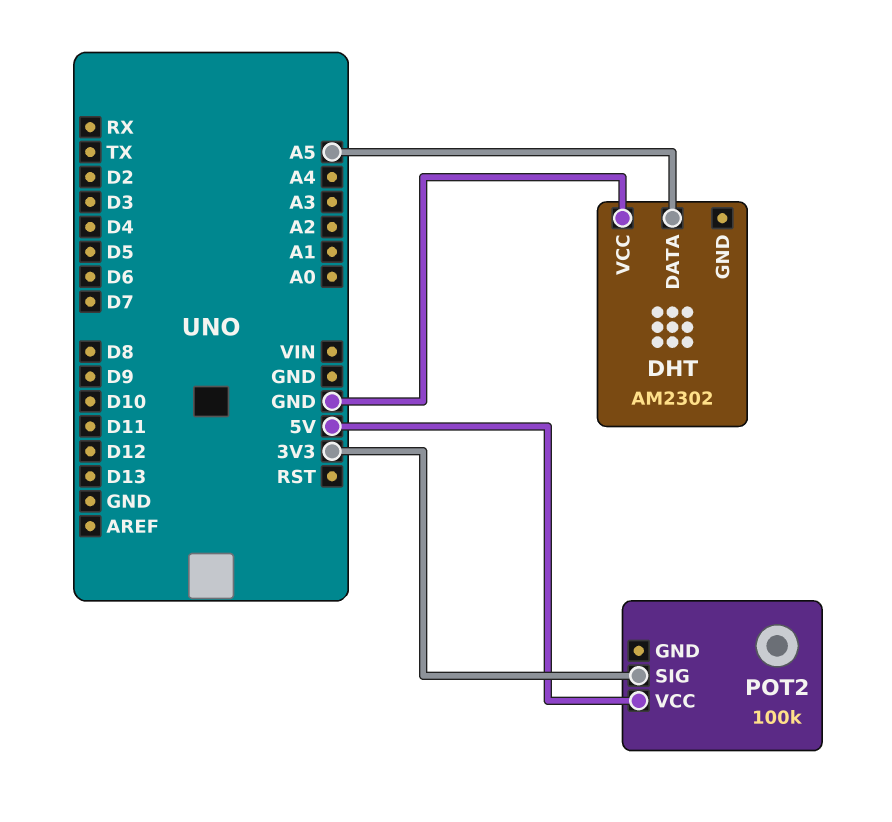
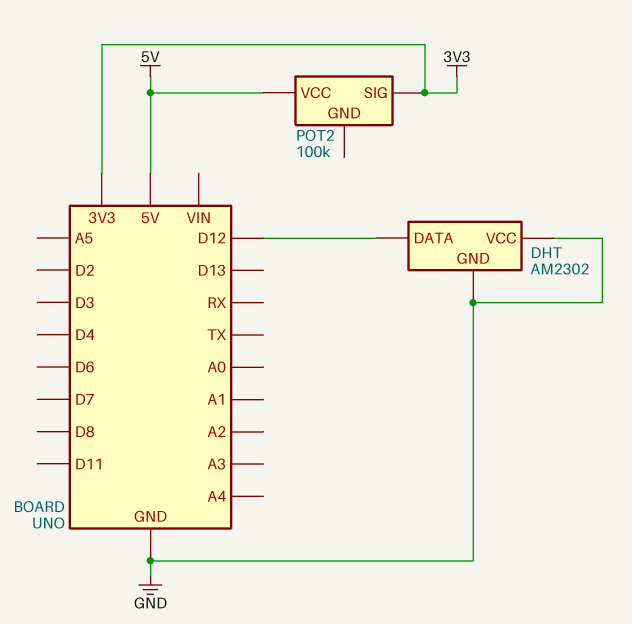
DHT pin DATA: A5 -> D12
DHT pin GND: none -> GND

